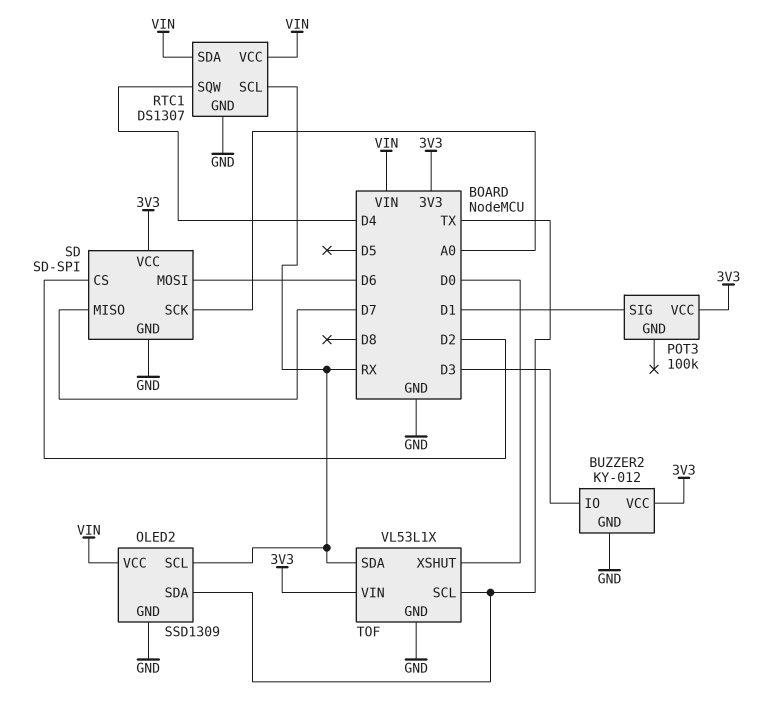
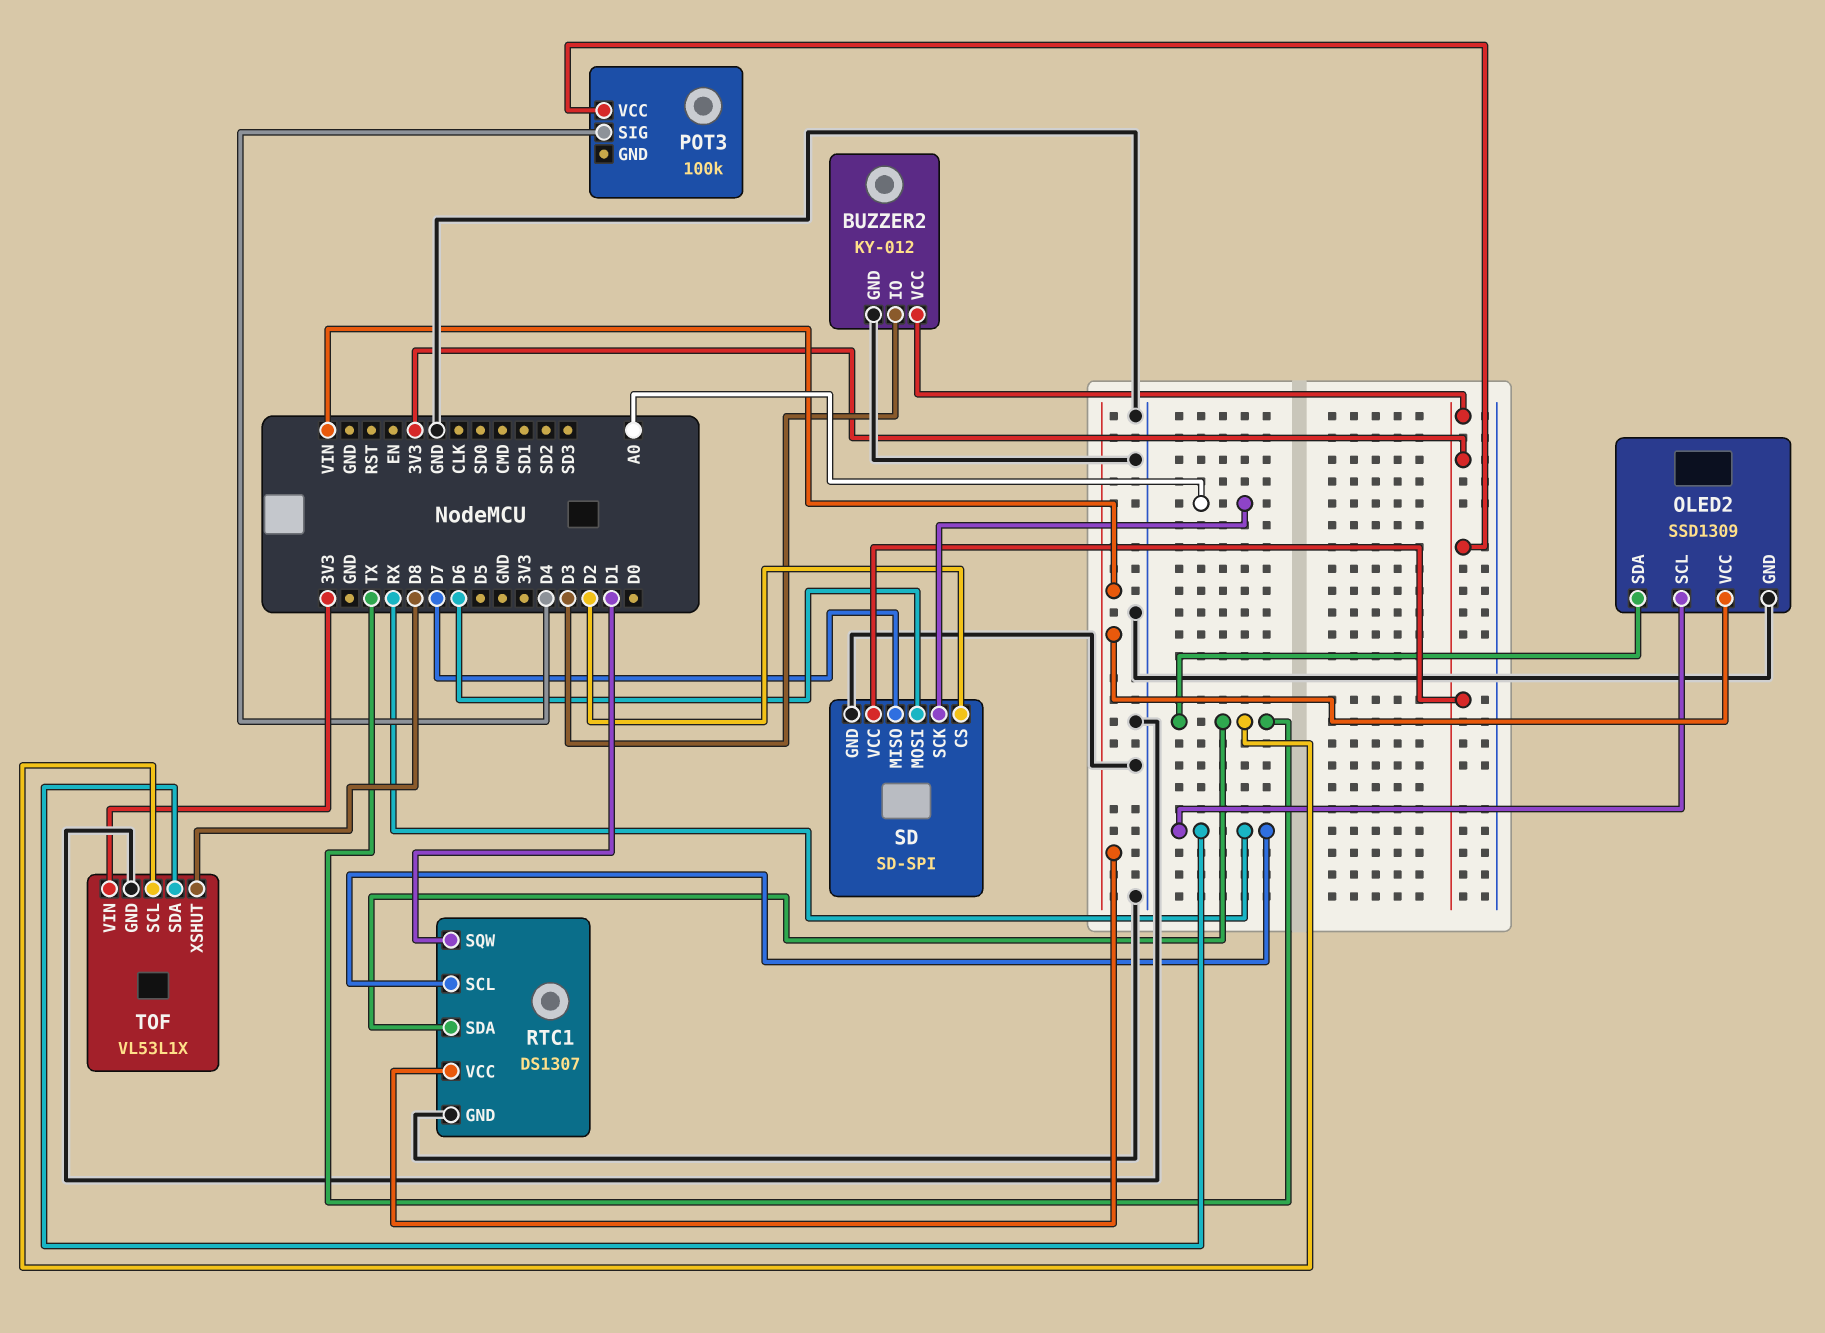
POT3 pin SIG: D1 -> D4
RTC1 pin SDA: VIN -> TX
RTC1 pin SQW: D4 -> D1
TOF pin XSHUT: D0 -> D8

